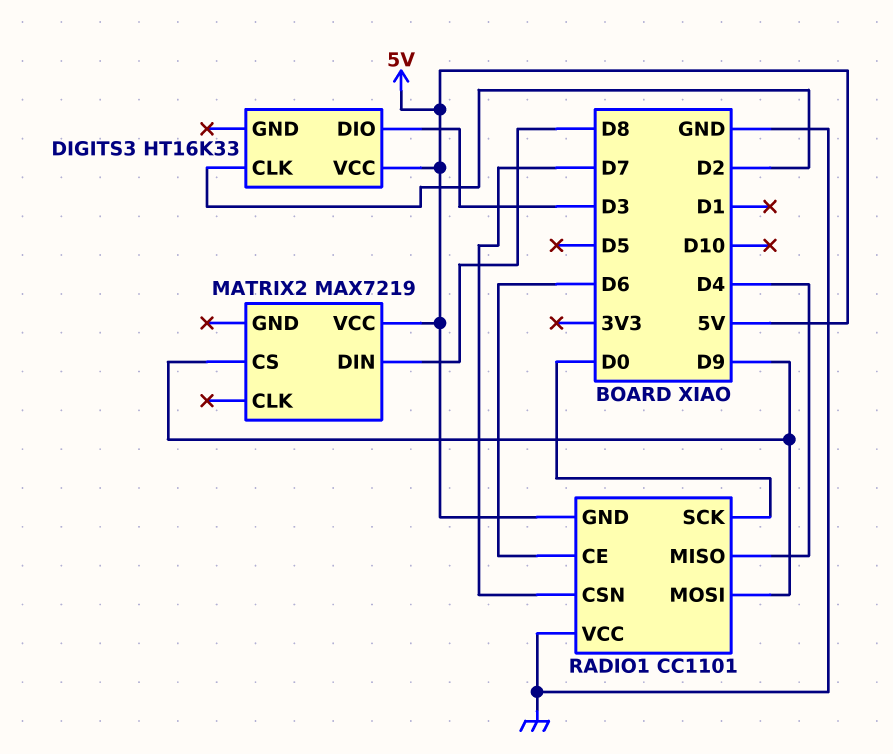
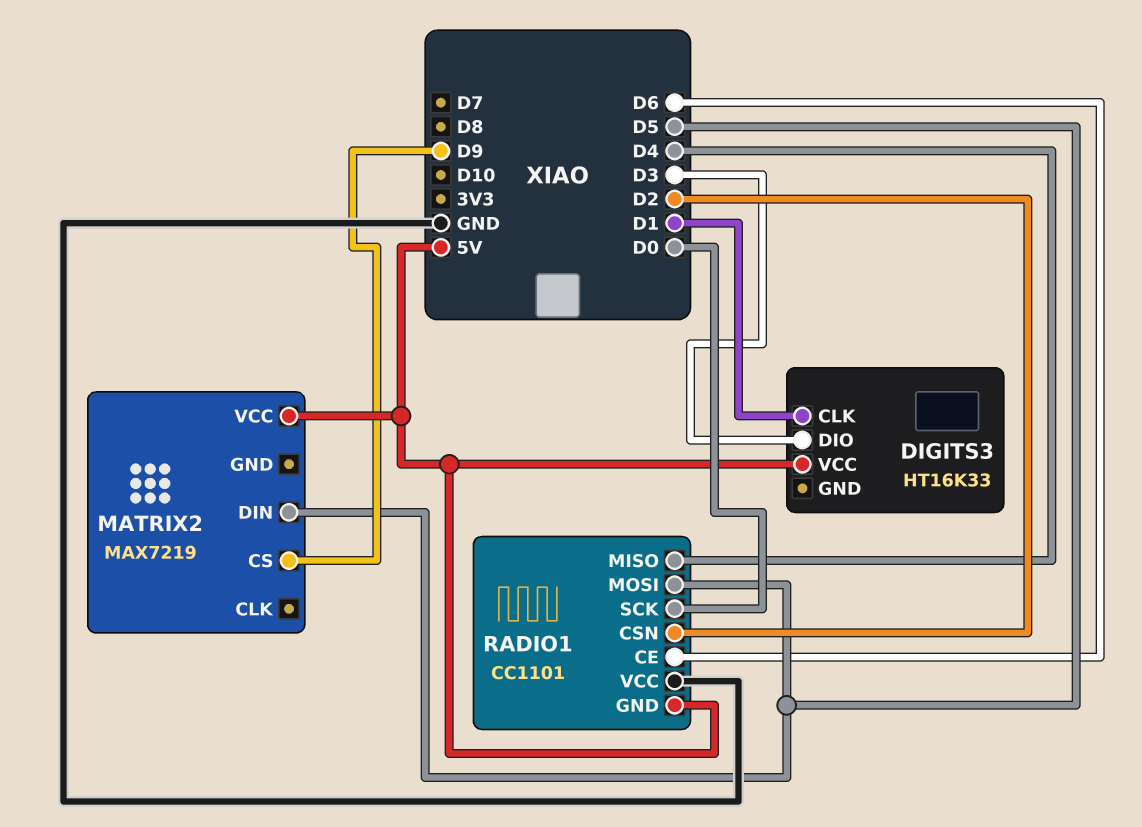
DIGITS3 pin CLK: D2 -> D1
MATRIX2 pin DIN: D8 -> D5
RADIO1 pin CSN: D7 -> D2
RADIO1 pin MOSI: D9 -> D5

